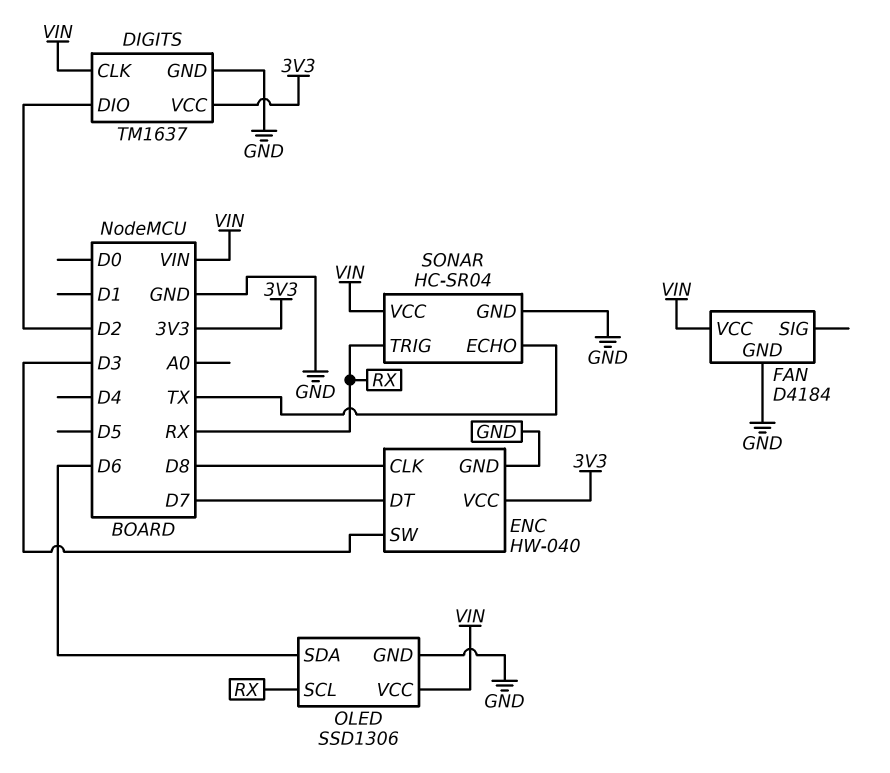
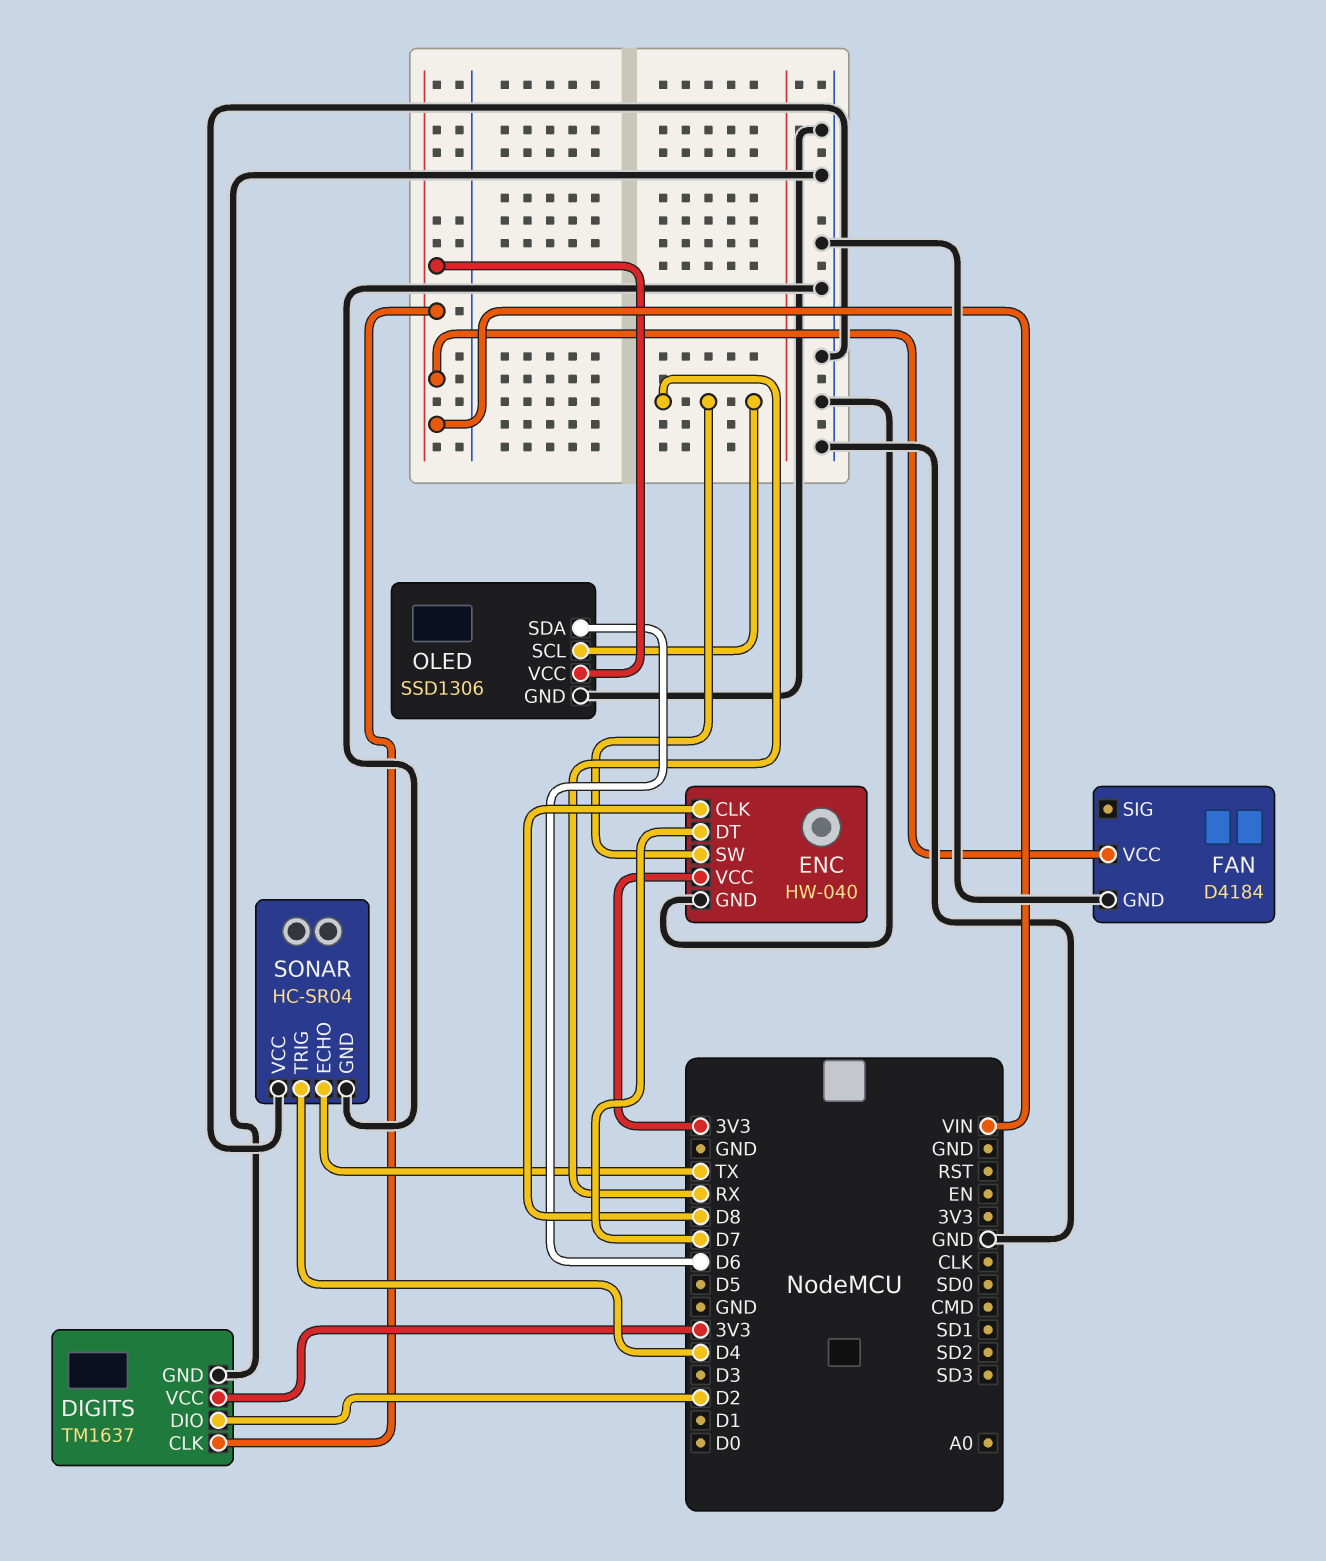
ENC pin SW: D3 -> RX
SONAR pin TRIG: RX -> D4
SONAR pin VCC: VIN -> GND

